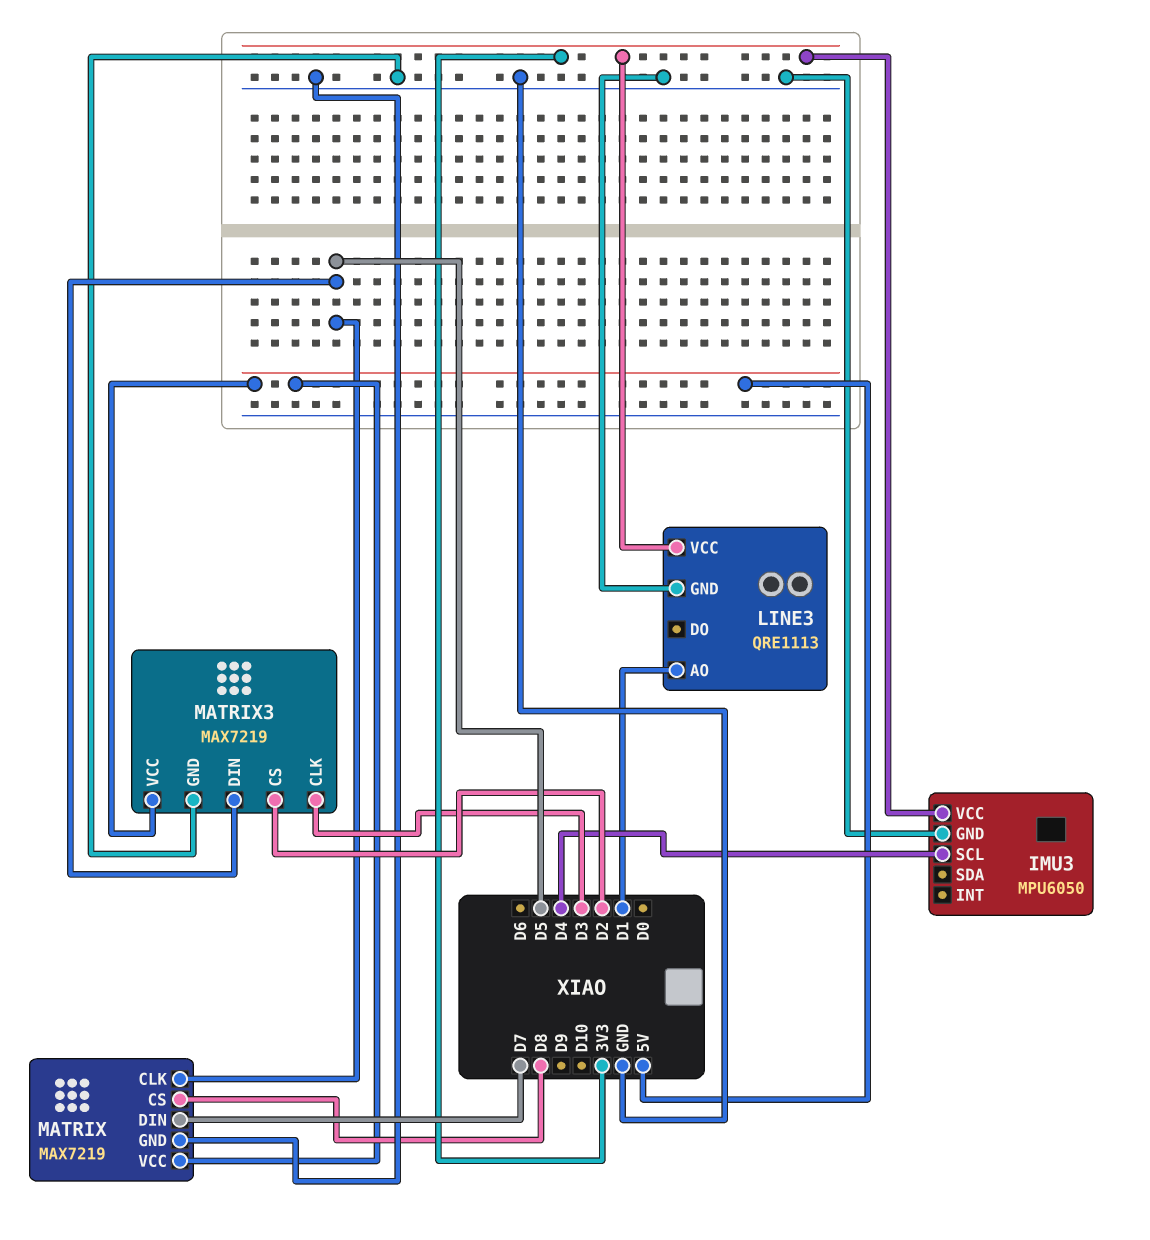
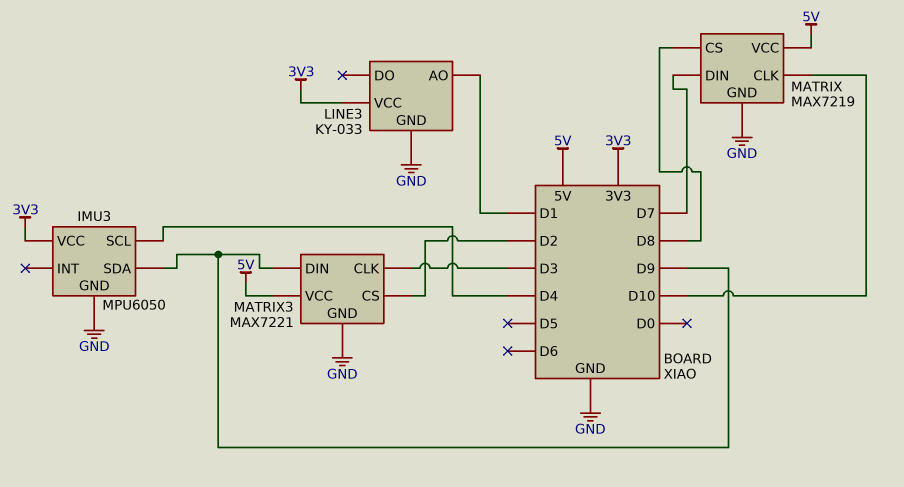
IMU3 pin SDA: none -> D9
LINE3: QRE1113 -> KY-033
MATRIX pin CLK: D5 -> D10
MATRIX3: MAX7219 -> MAX7221
MATRIX3 pin DIN: D5 -> D9

